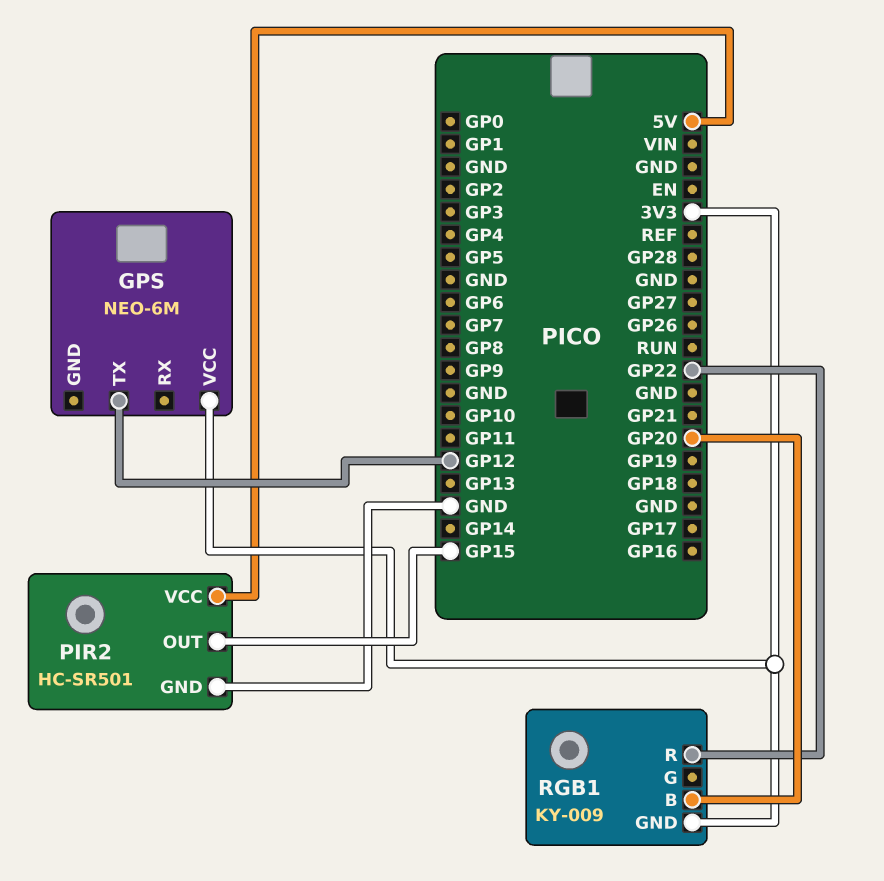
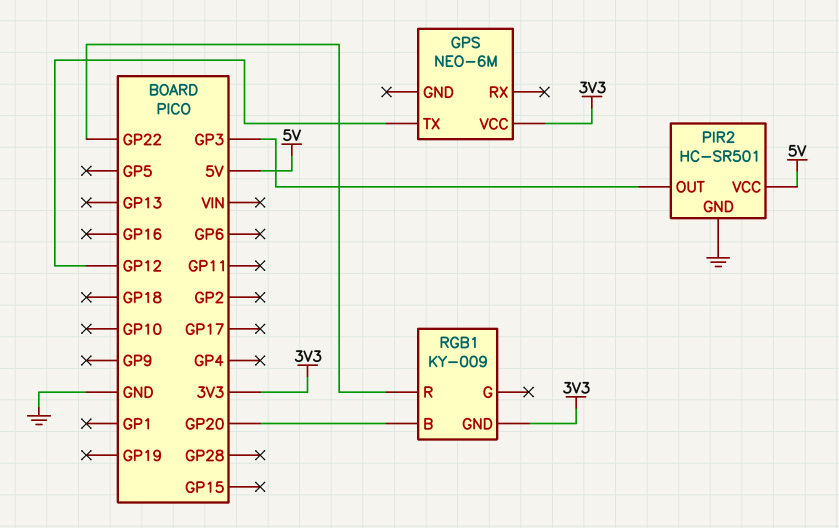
PIR2 pin OUT: GP15 -> GP3

